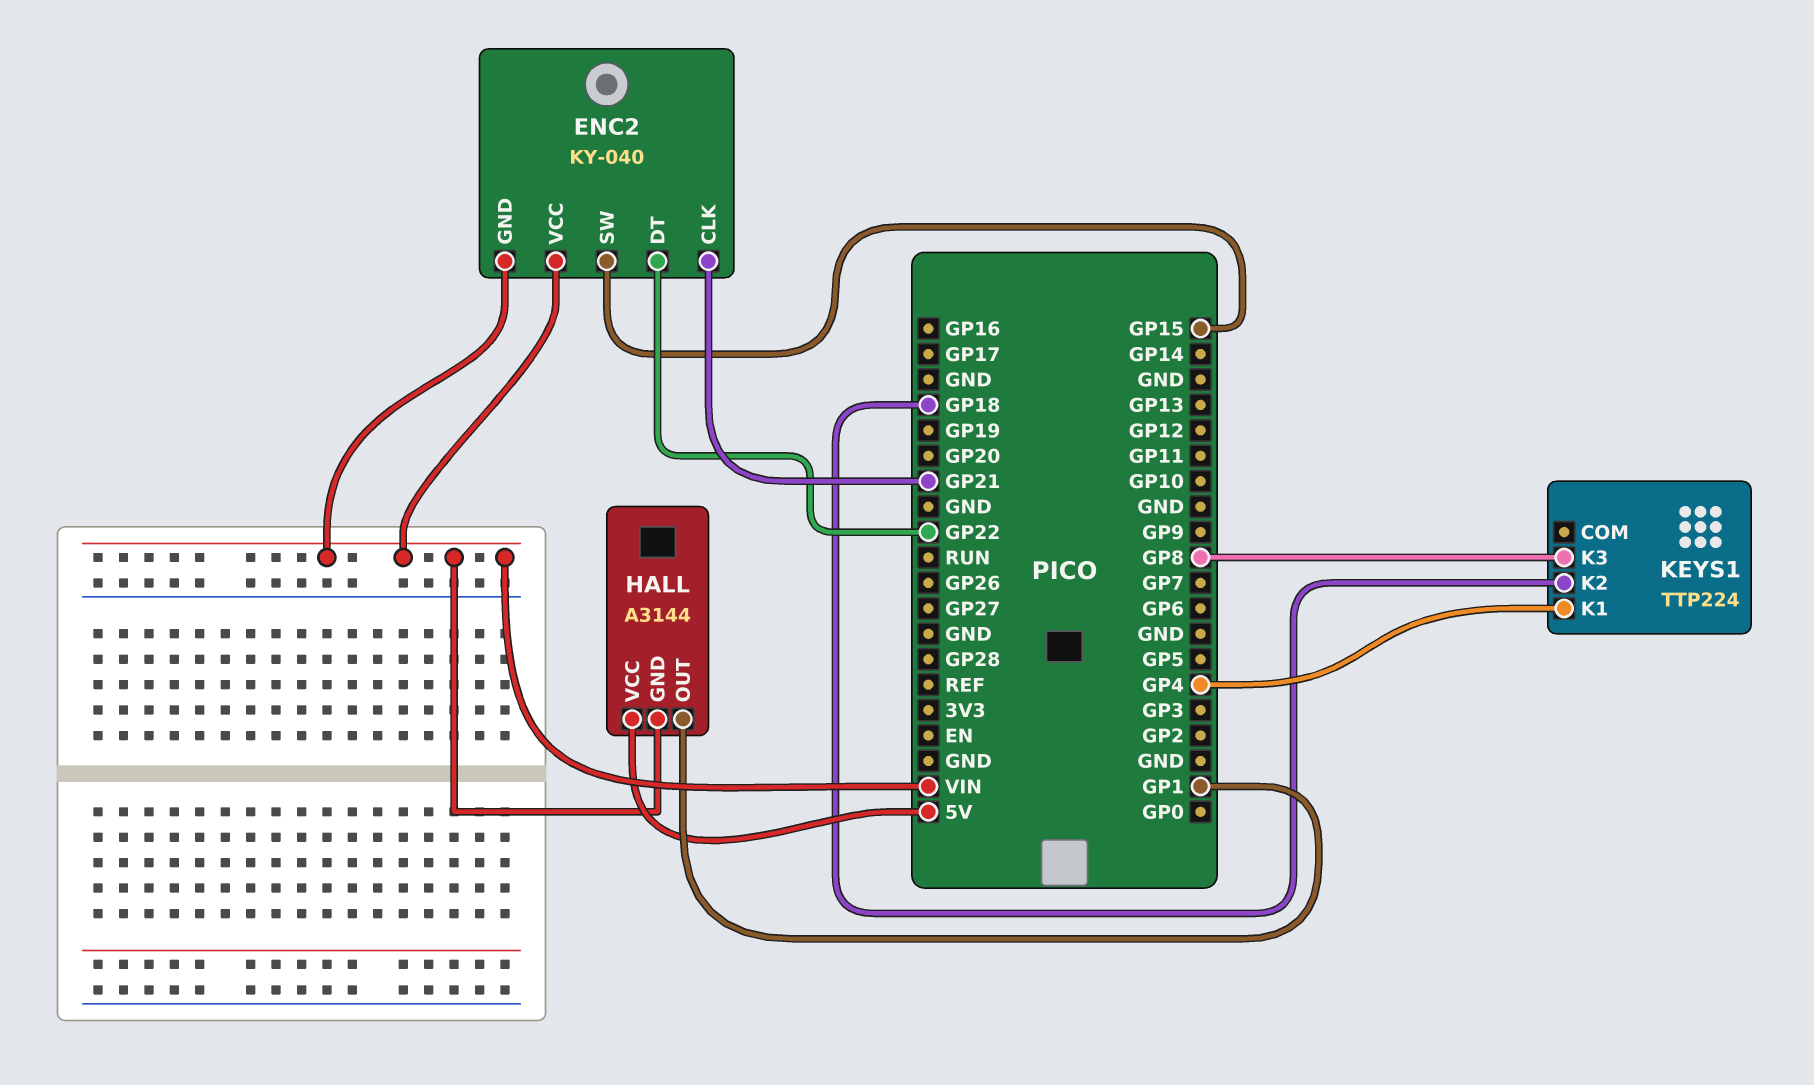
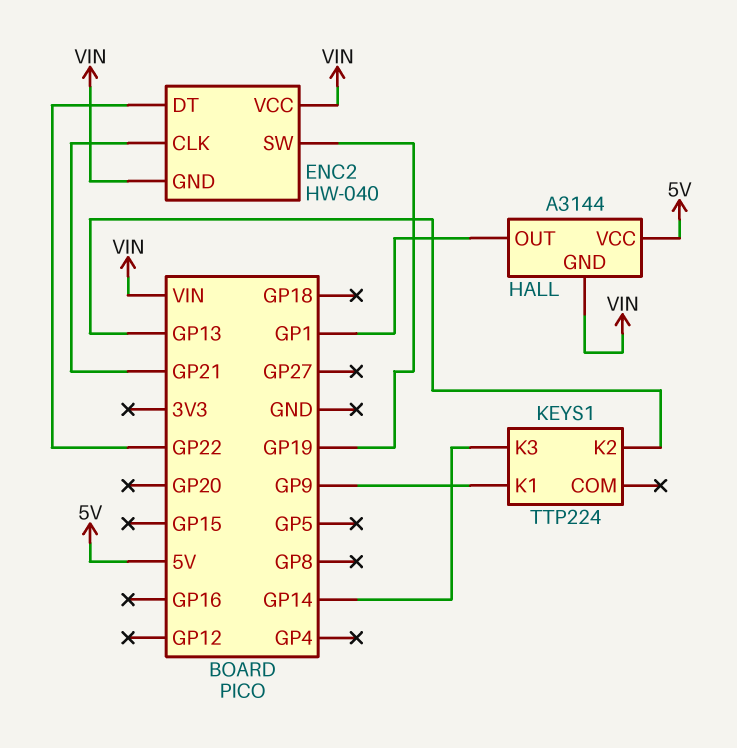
ENC2: KY-040 -> HW-040
ENC2 pin SW: GP15 -> GP19
KEYS1 pin K1: GP4 -> GP9
KEYS1 pin K2: GP18 -> GP13
KEYS1 pin K3: GP8 -> GP14

